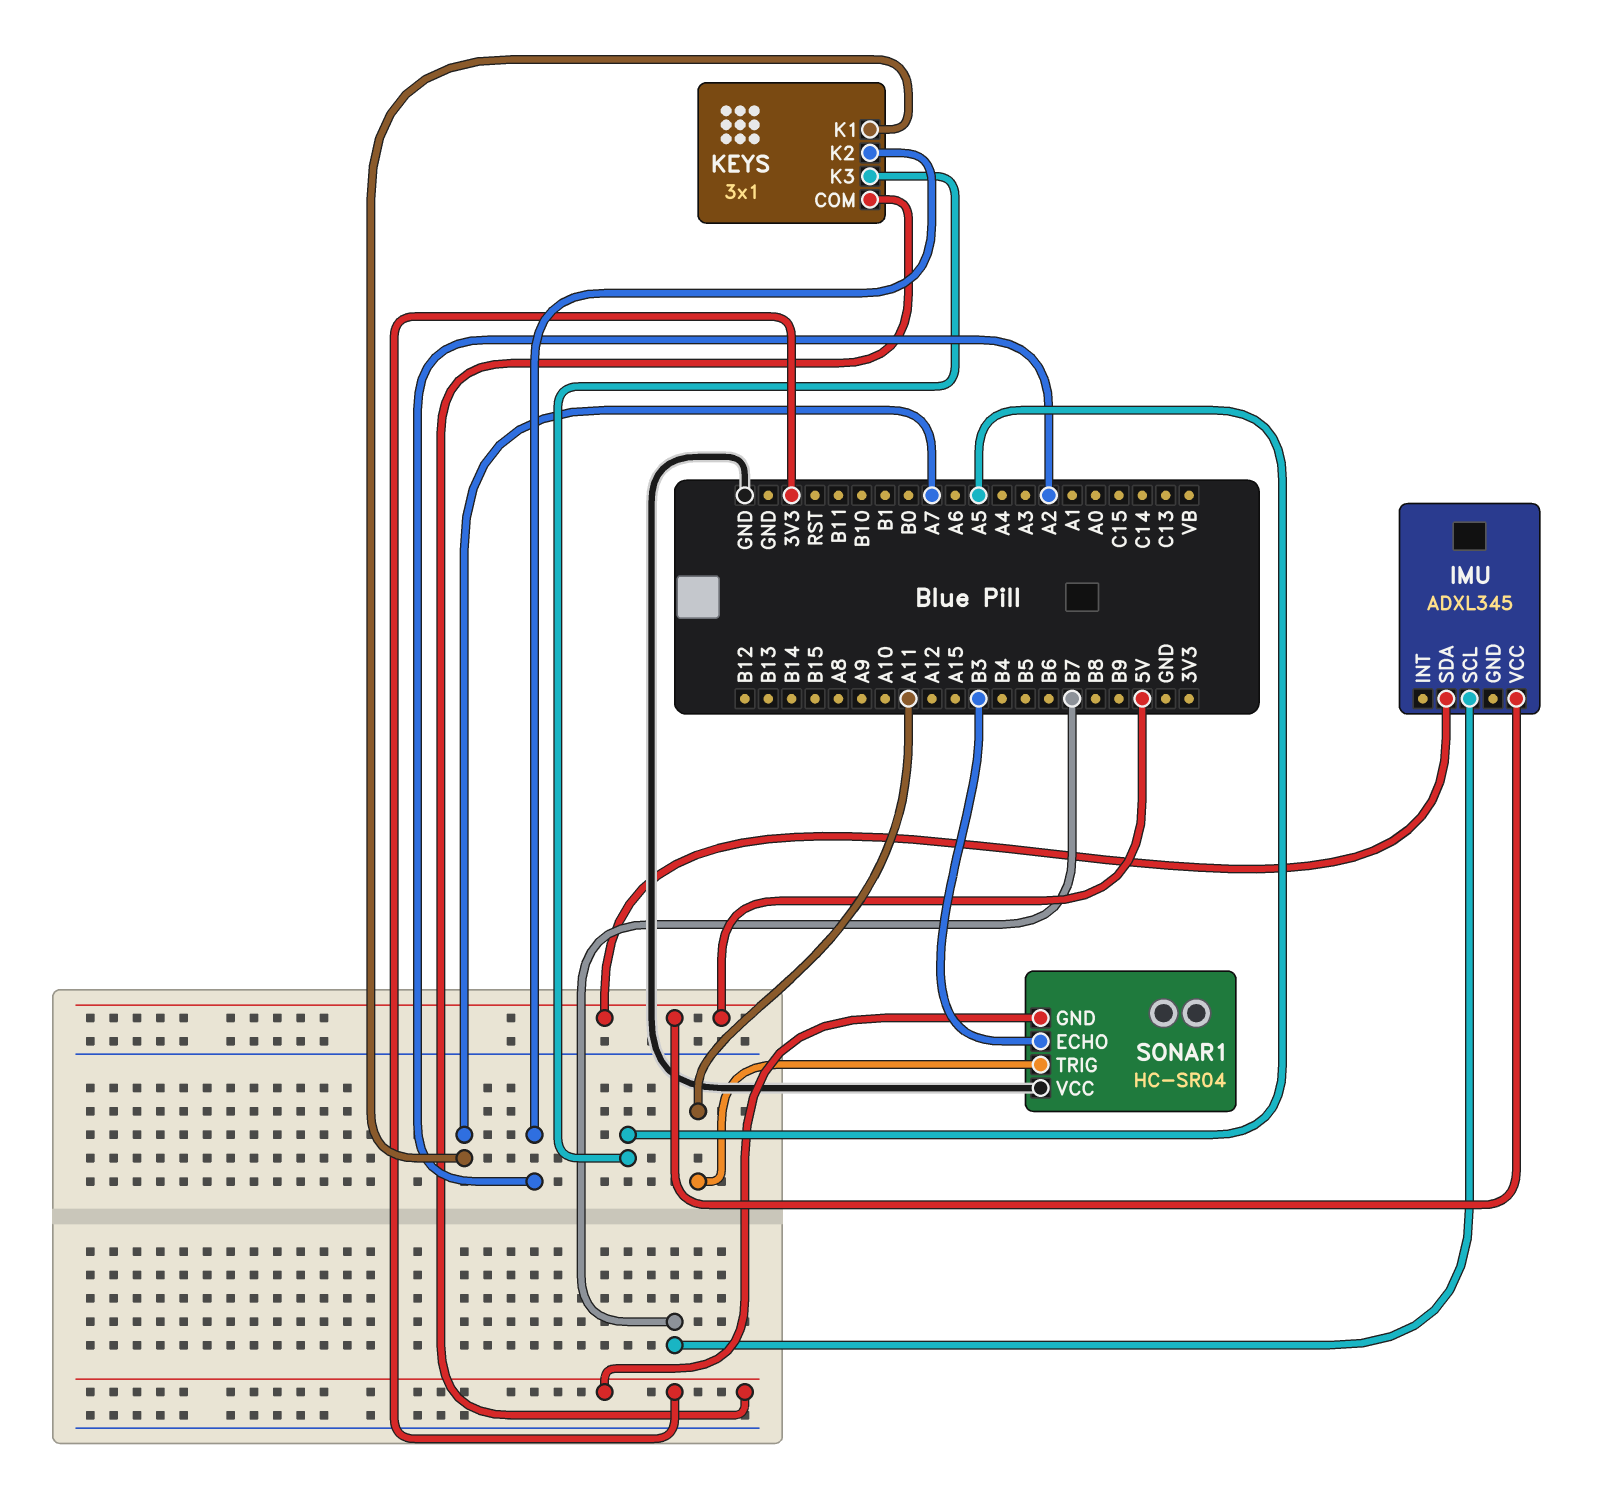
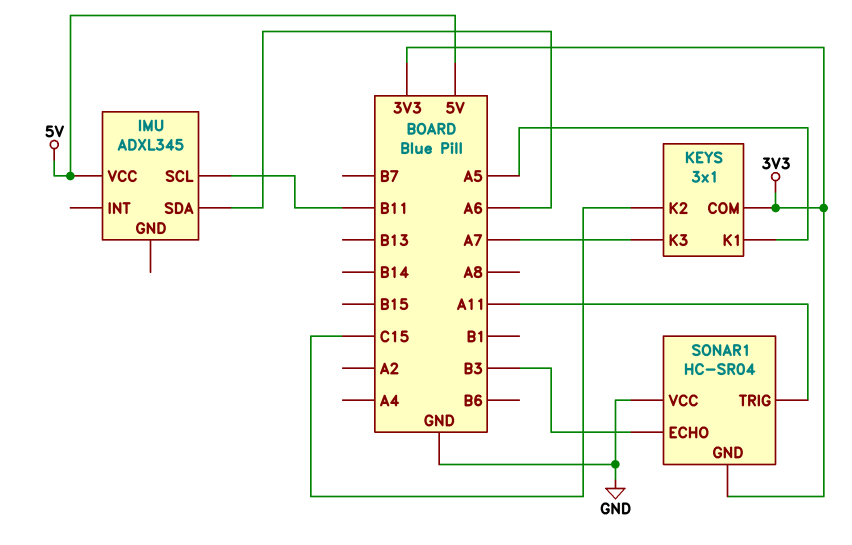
IMU pin SCL: B7 -> B11
IMU pin SDA: 5V -> A6
KEYS pin K1: A7 -> A5
KEYS pin K2: A2 -> C15
KEYS pin K3: A5 -> A7

